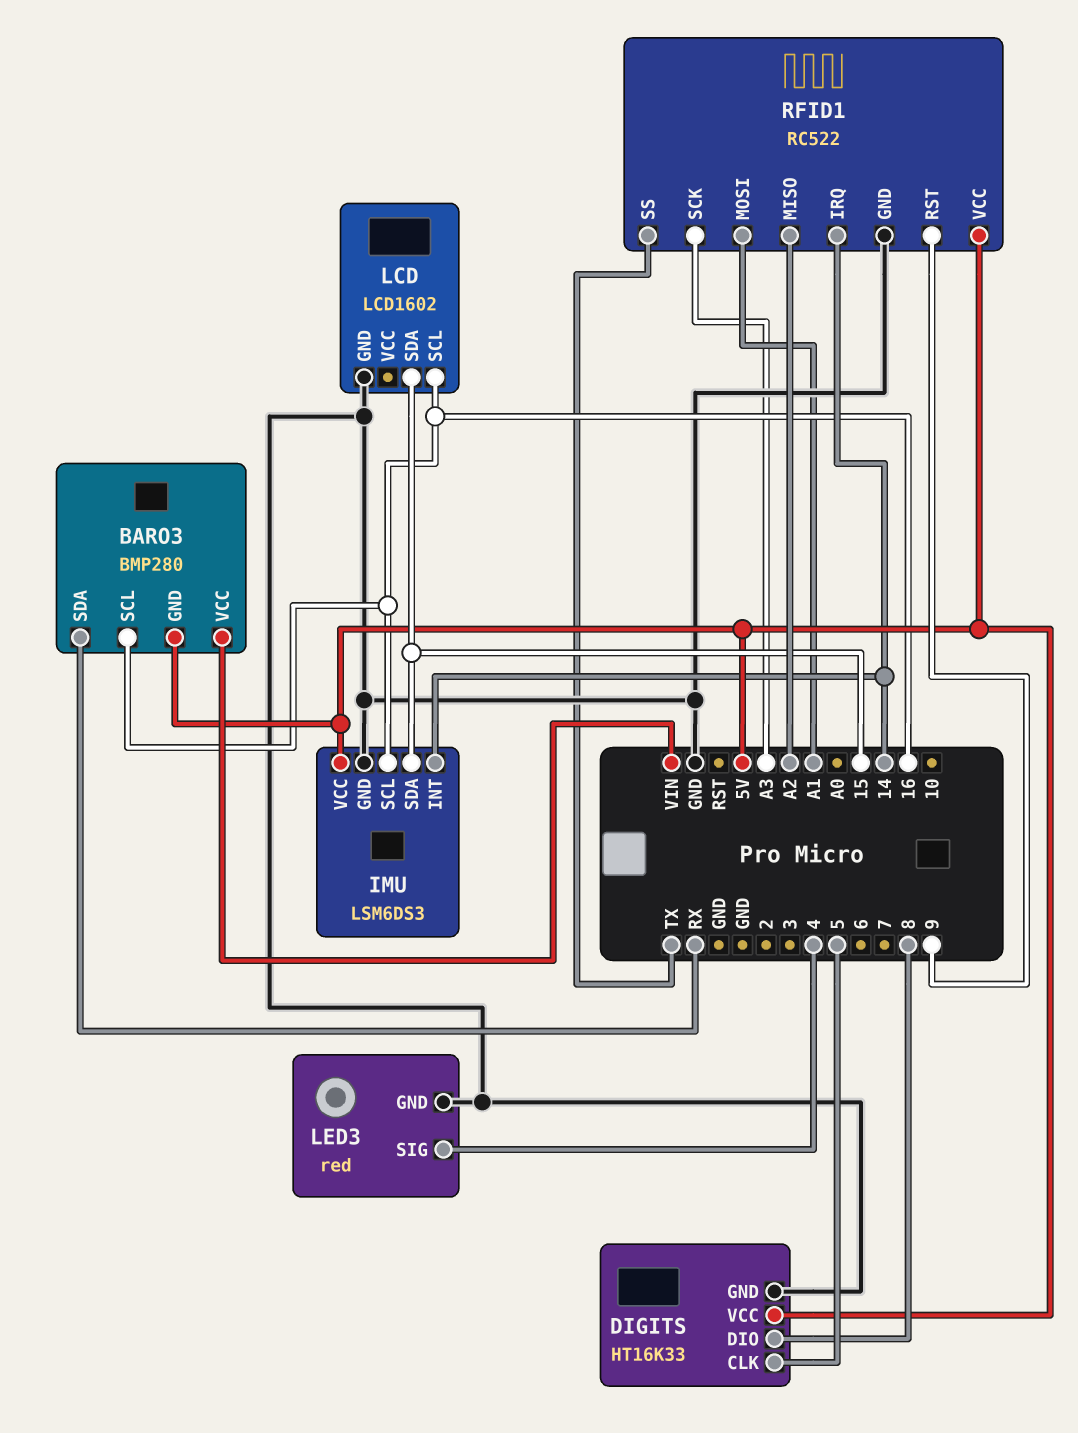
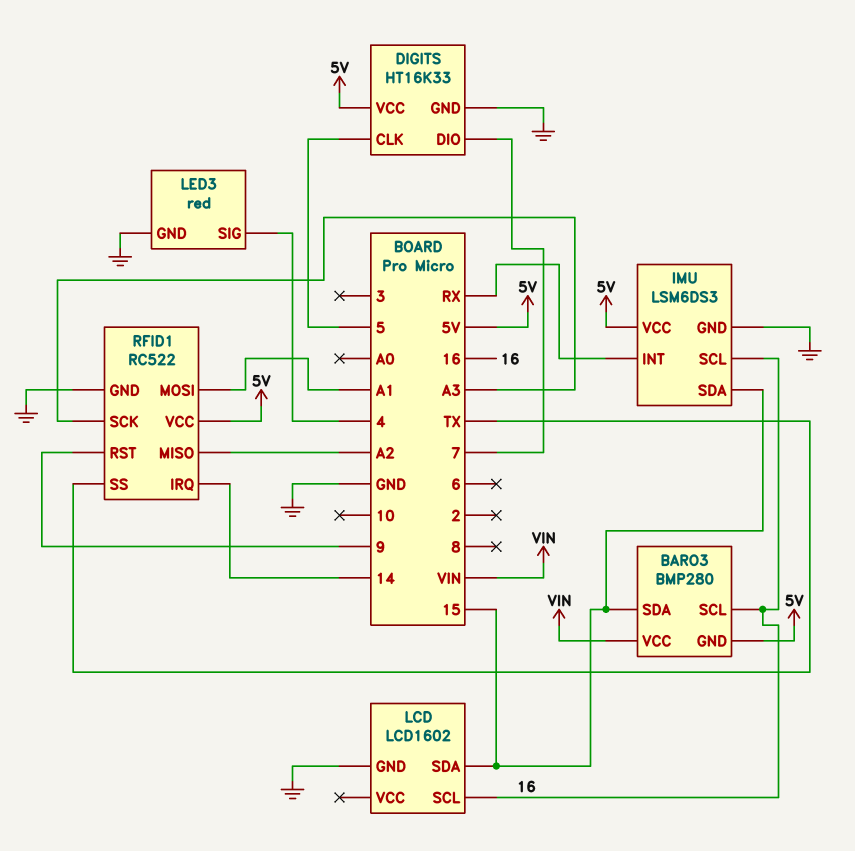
BARO3 pin SDA: RX -> 15
DIGITS pin DIO: 8 -> 7
IMU pin INT: 14 -> RX

